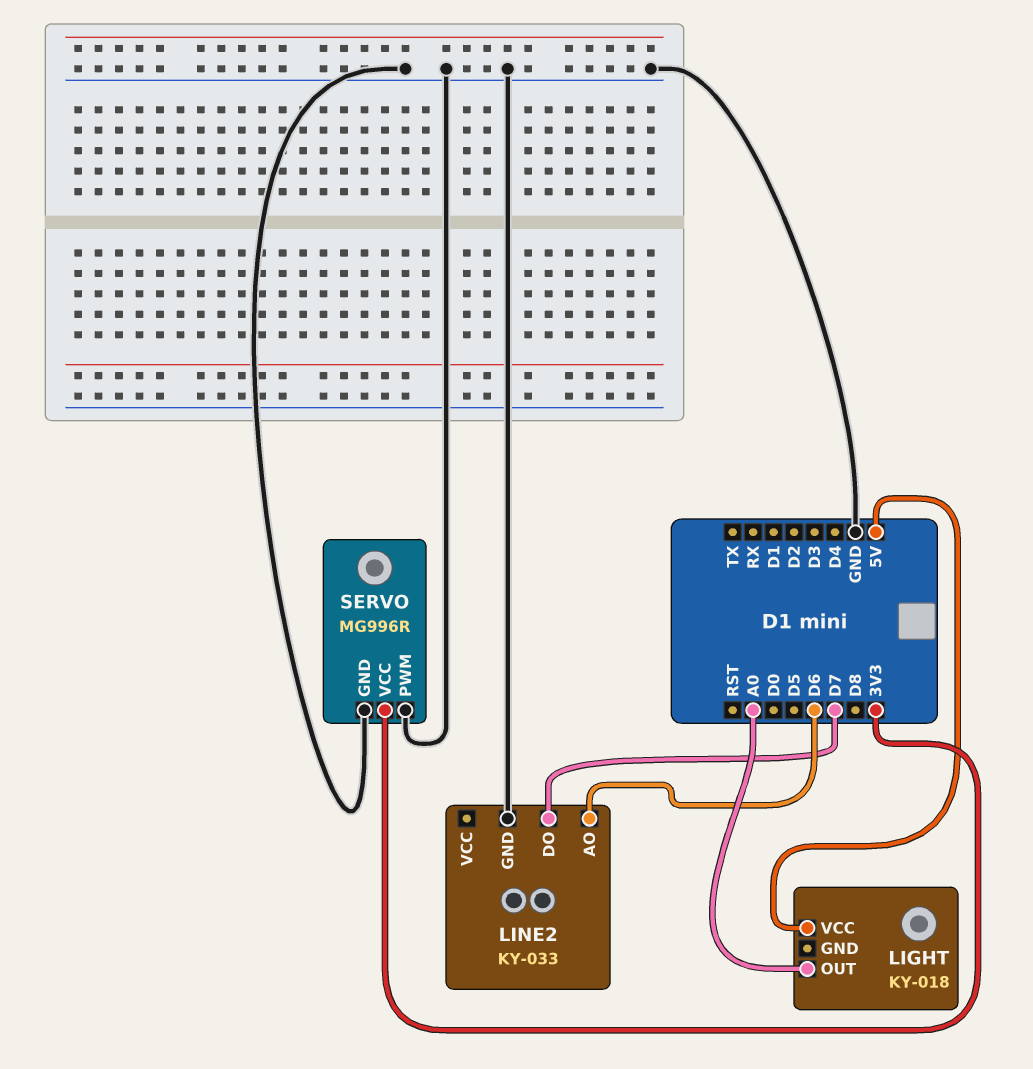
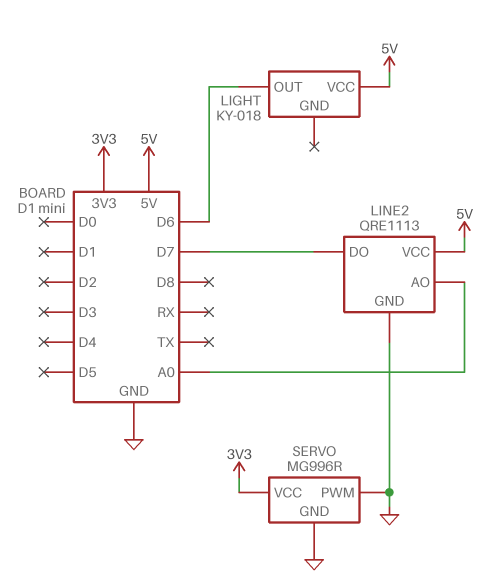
LIGHT pin OUT: A0 -> D6
LINE2: KY-033 -> QRE1113
LINE2 pin AO: D6 -> A0
LINE2 pin VCC: none -> 5V

